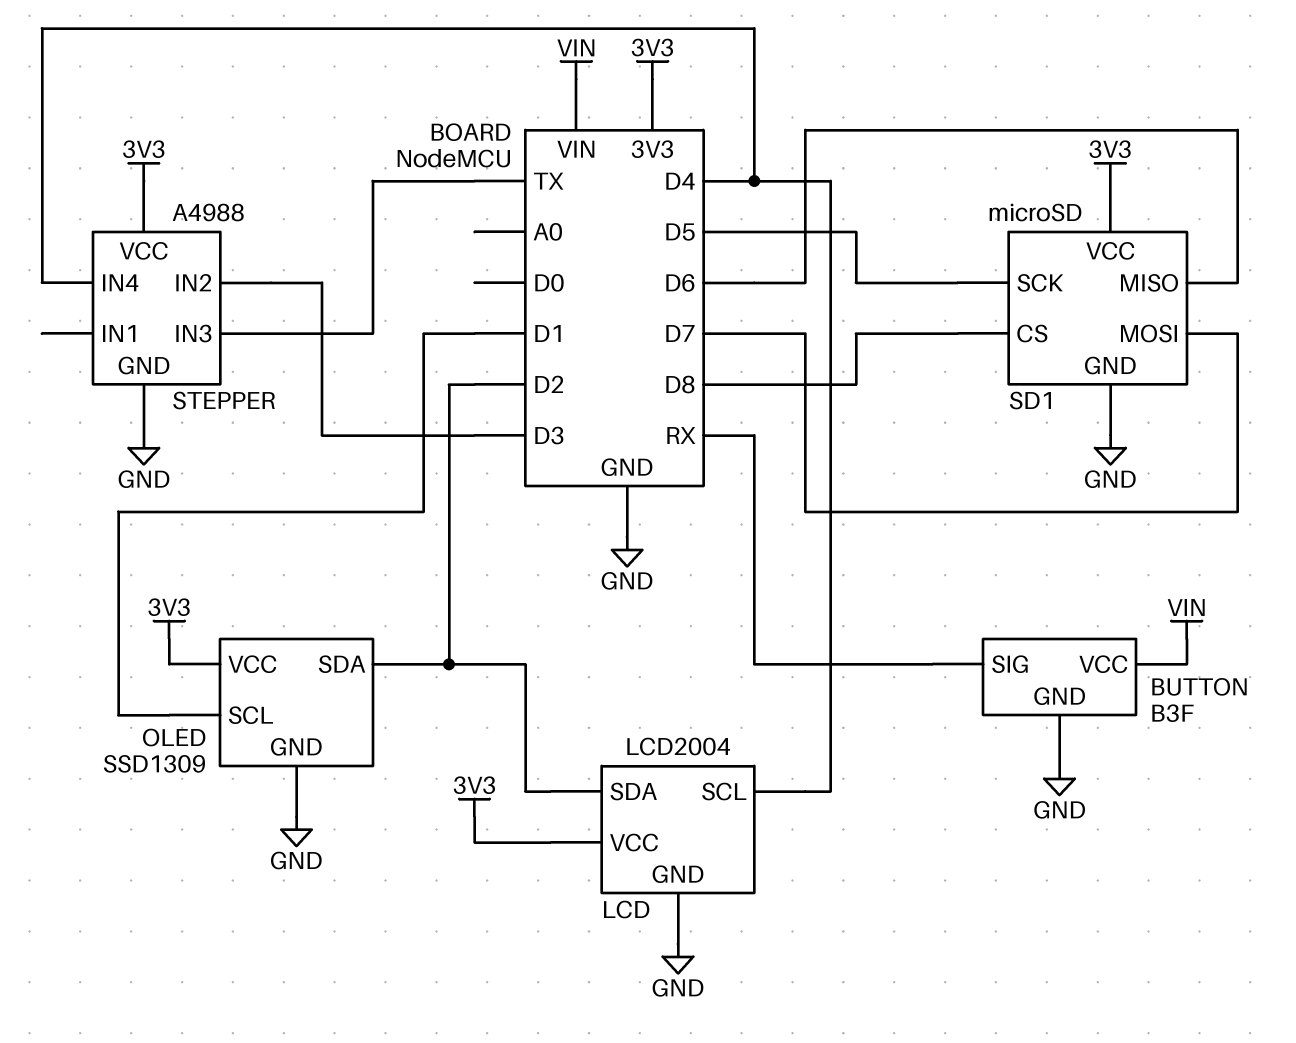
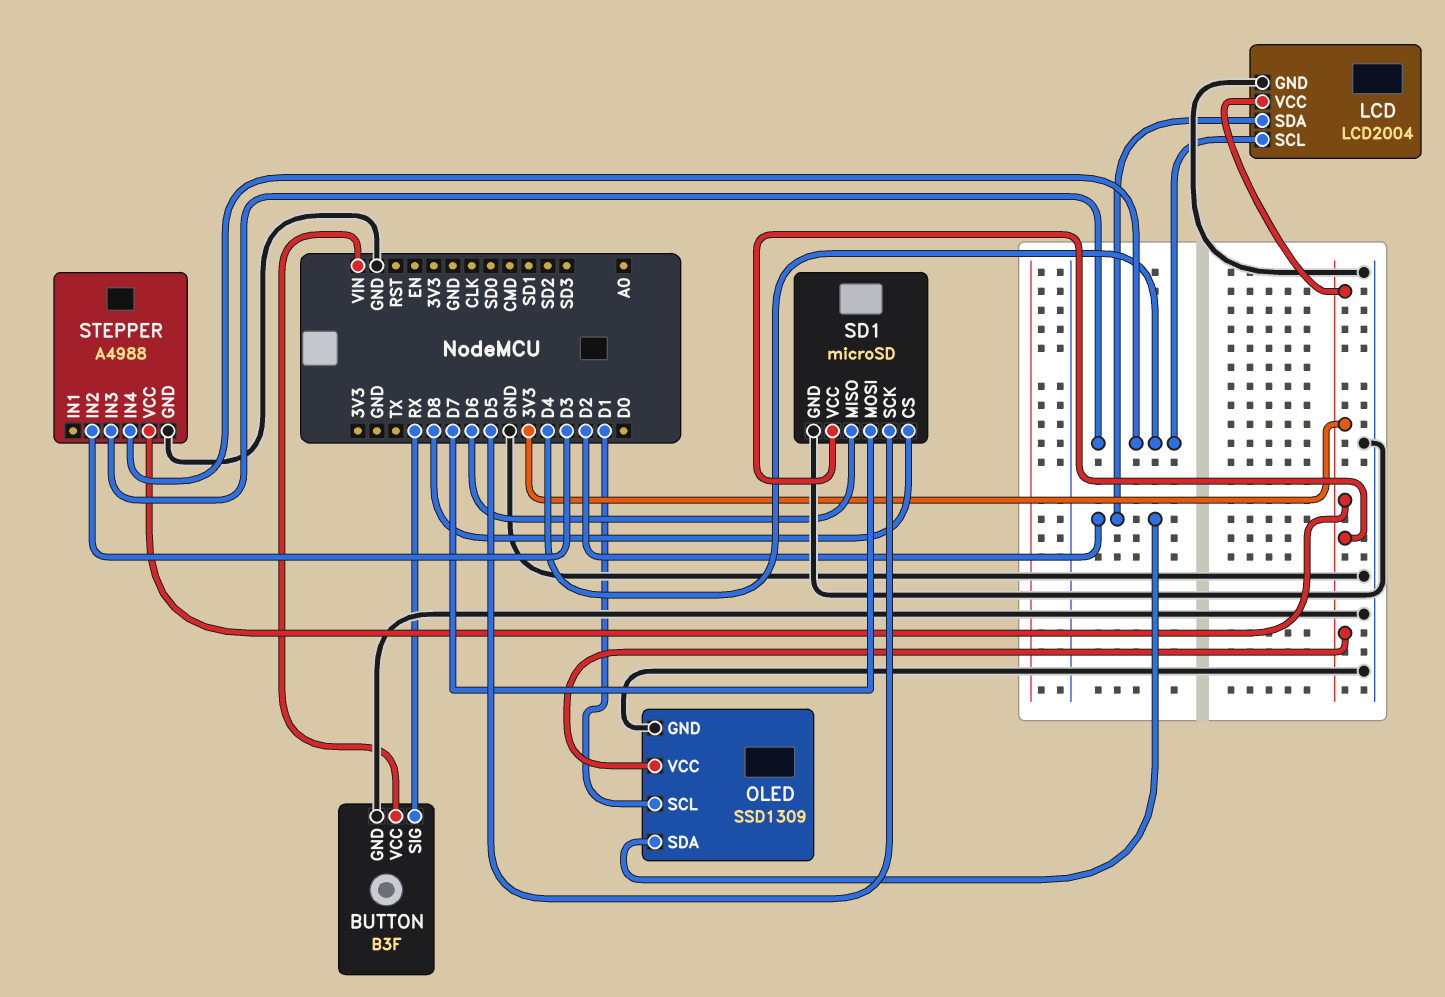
STEPPER pin IN3: TX -> D4

